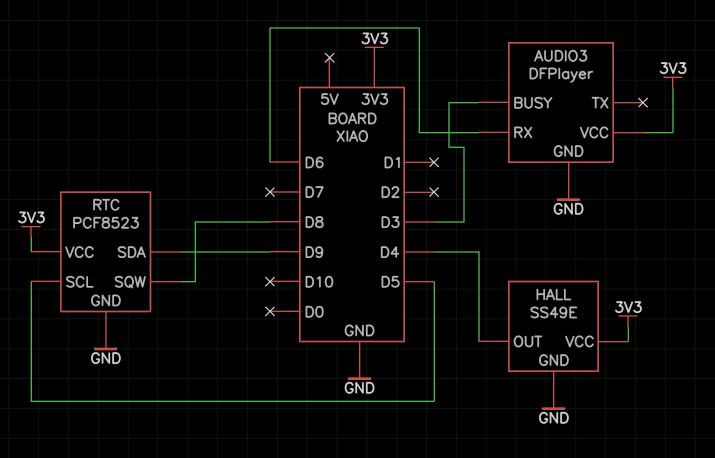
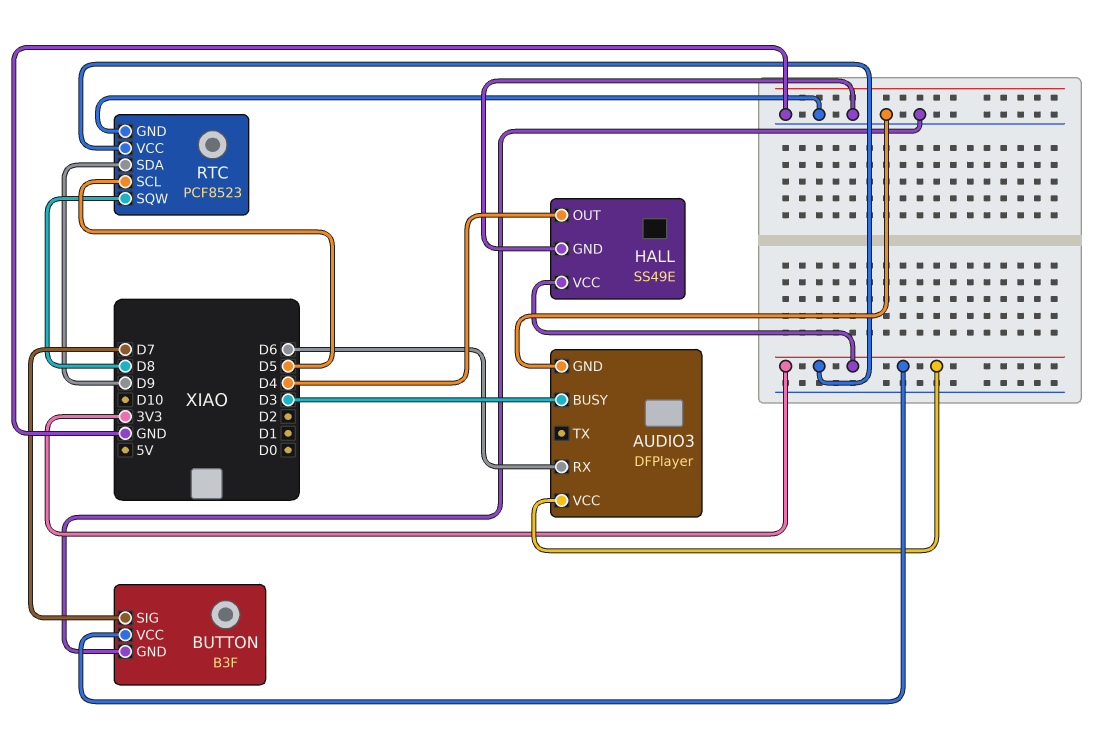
BUTTON: none -> B3F
BUTTON pin GND: none -> GND
BUTTON pin SIG: none -> D7
BUTTON pin VCC: none -> 3V3

